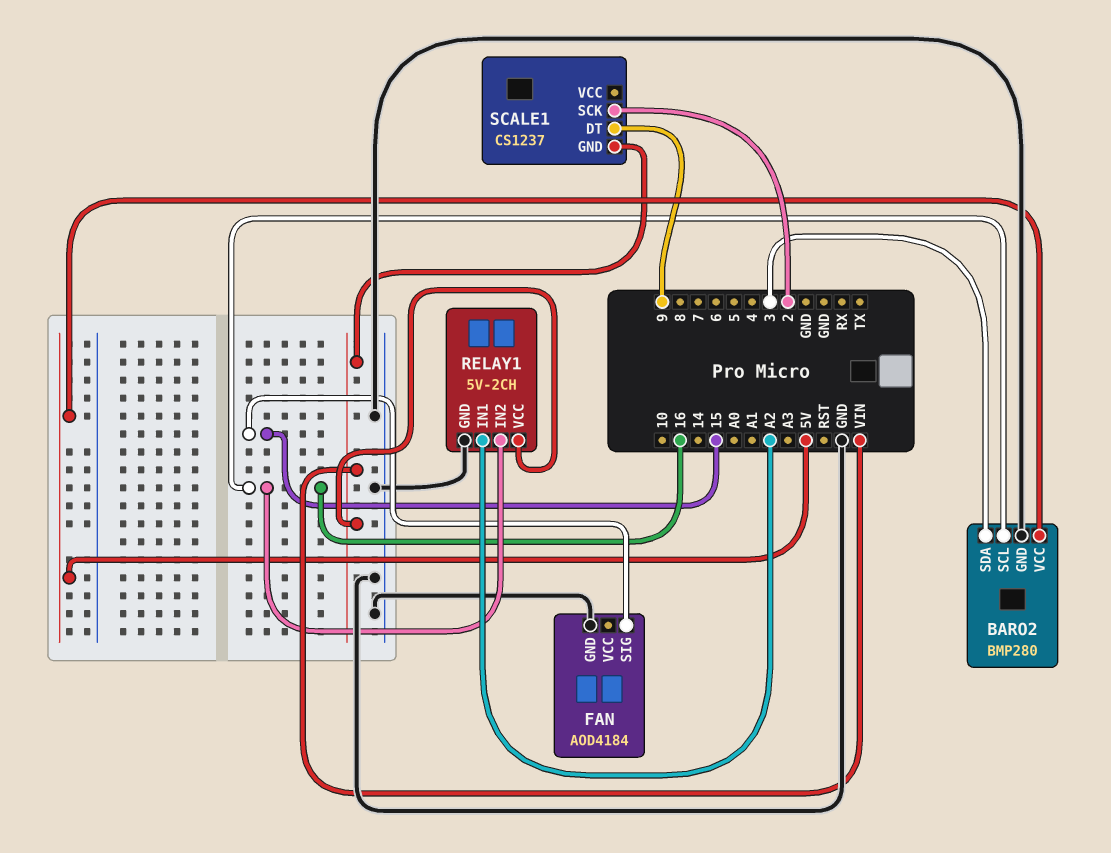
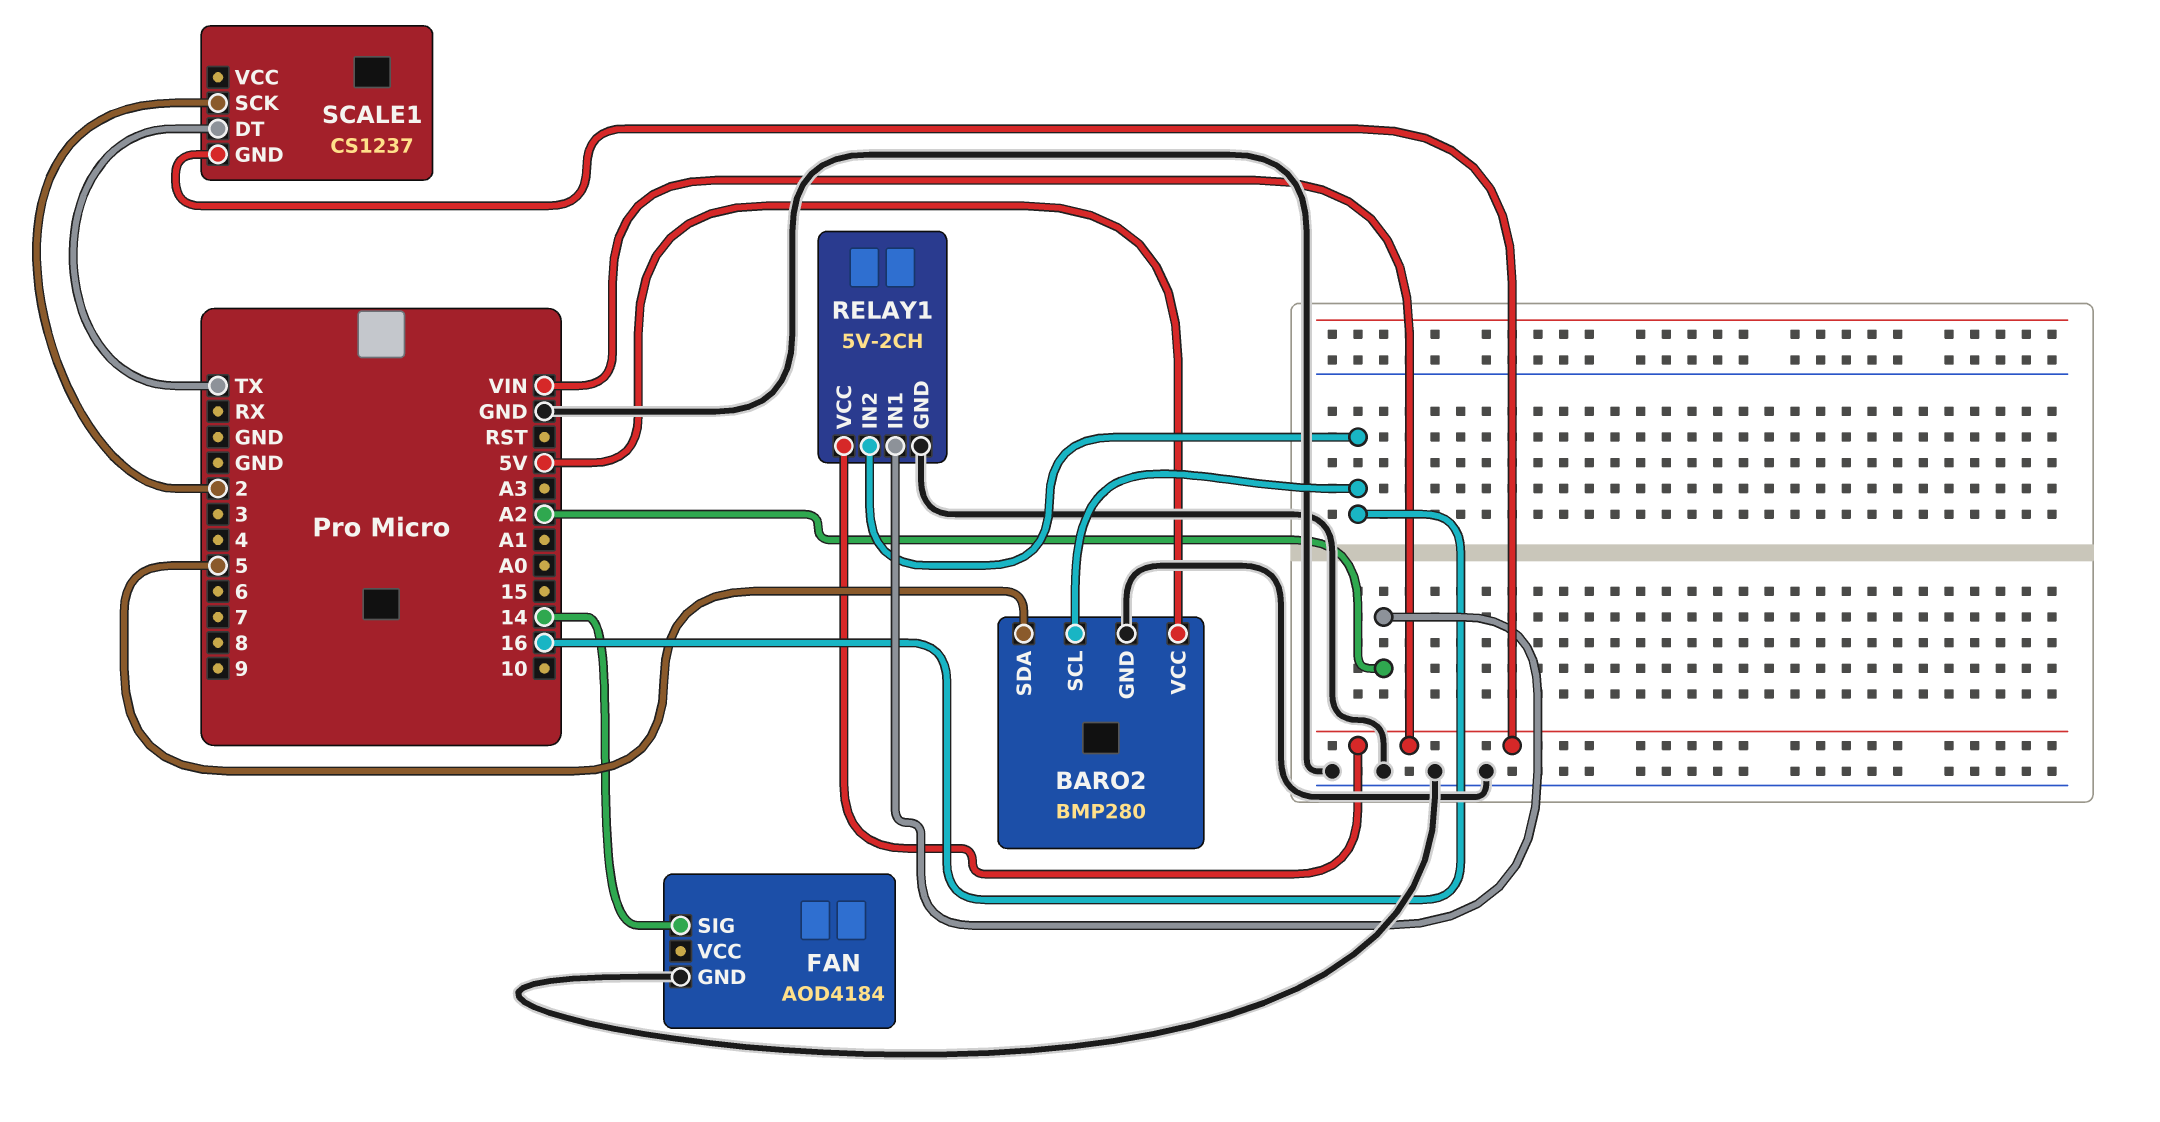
BARO2 pin SDA: 3 -> 5
FAN pin SIG: 15 -> 14
SCALE1 pin DT: 9 -> TX

